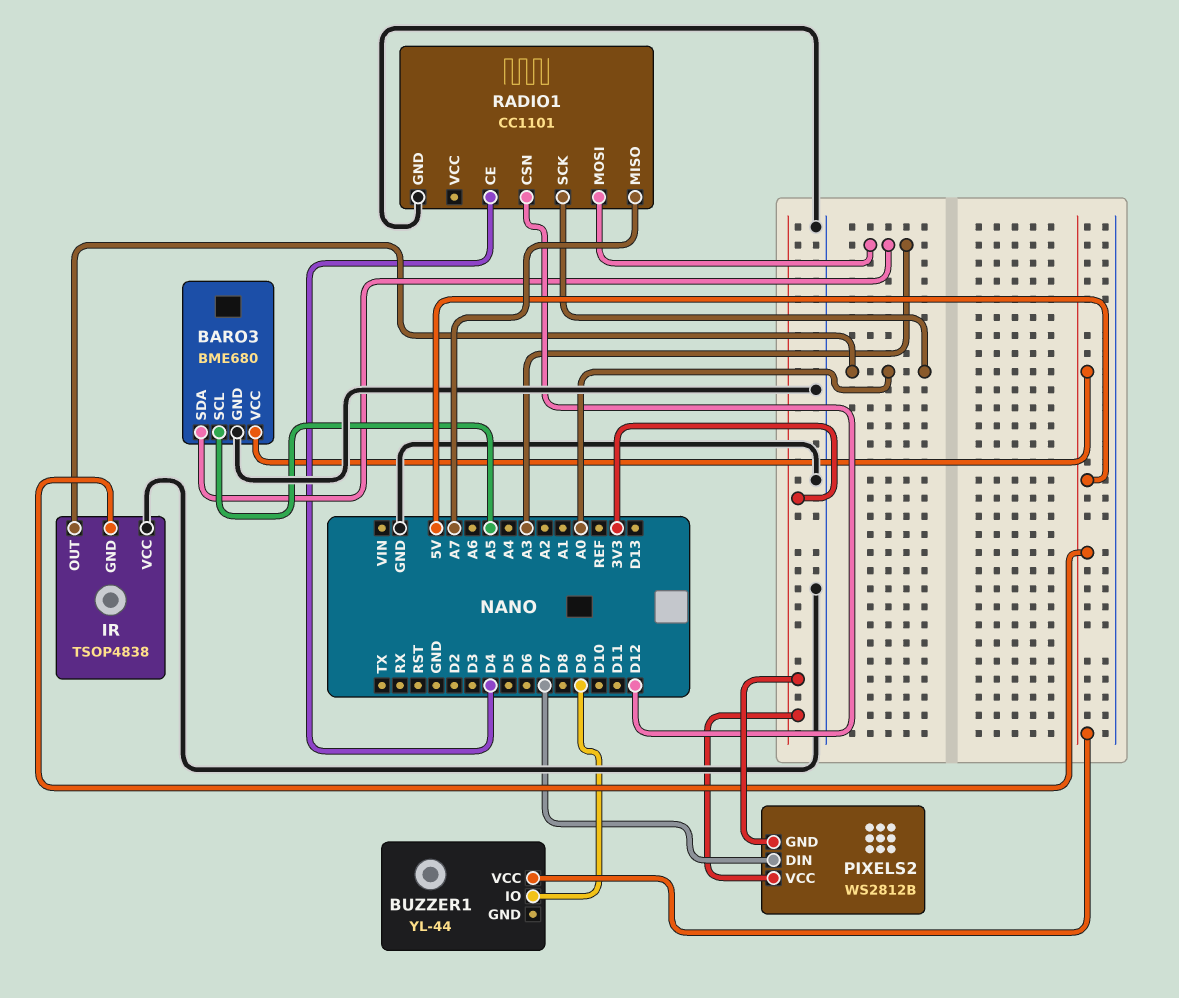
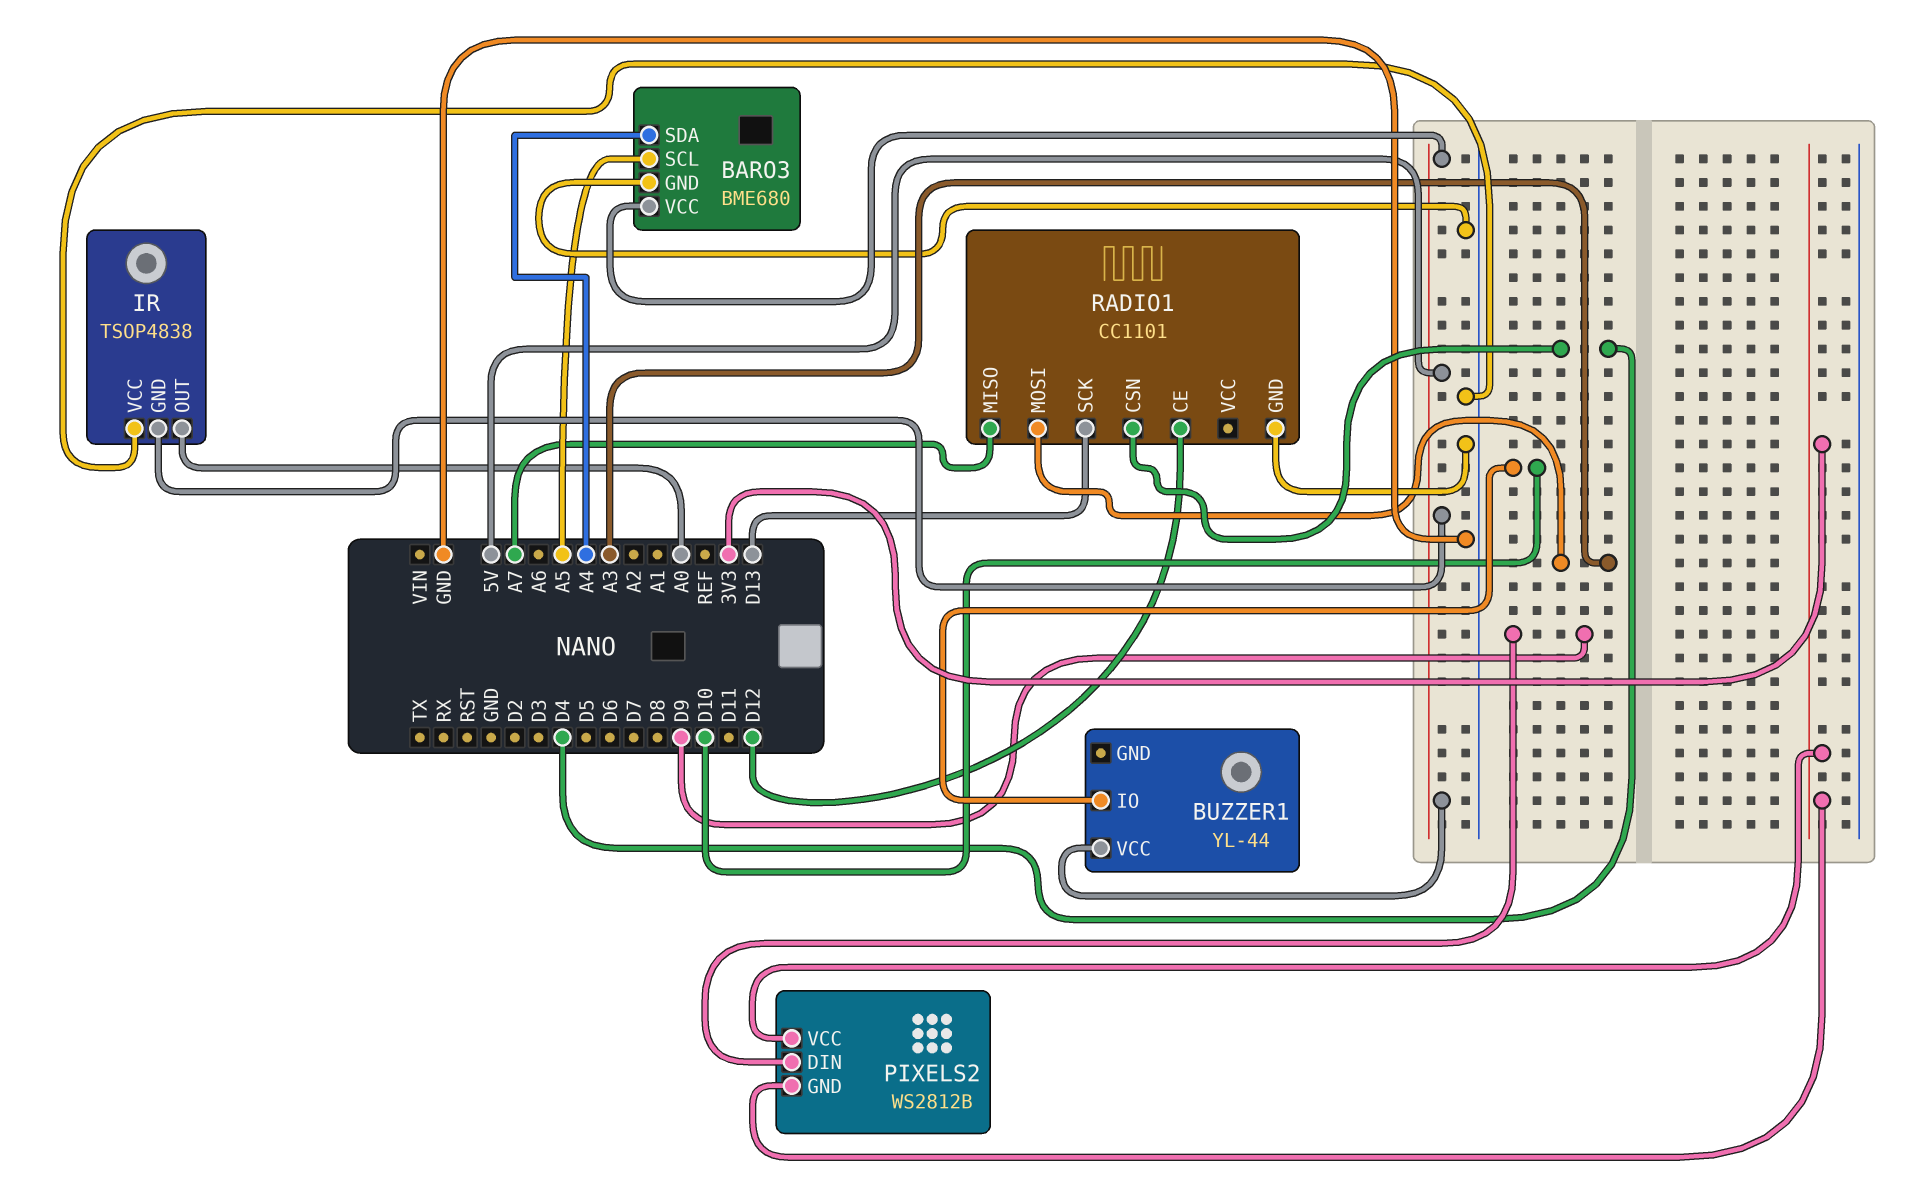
BARO3 pin SDA: A3 -> A4
BUZZER1 pin IO: D9 -> D10
PIXELS2 pin DIN: D7 -> D9
RADIO1 pin CE: D4 -> D12
RADIO1 pin CSN: D12 -> D4
RADIO1 pin SCK: A0 -> D13

